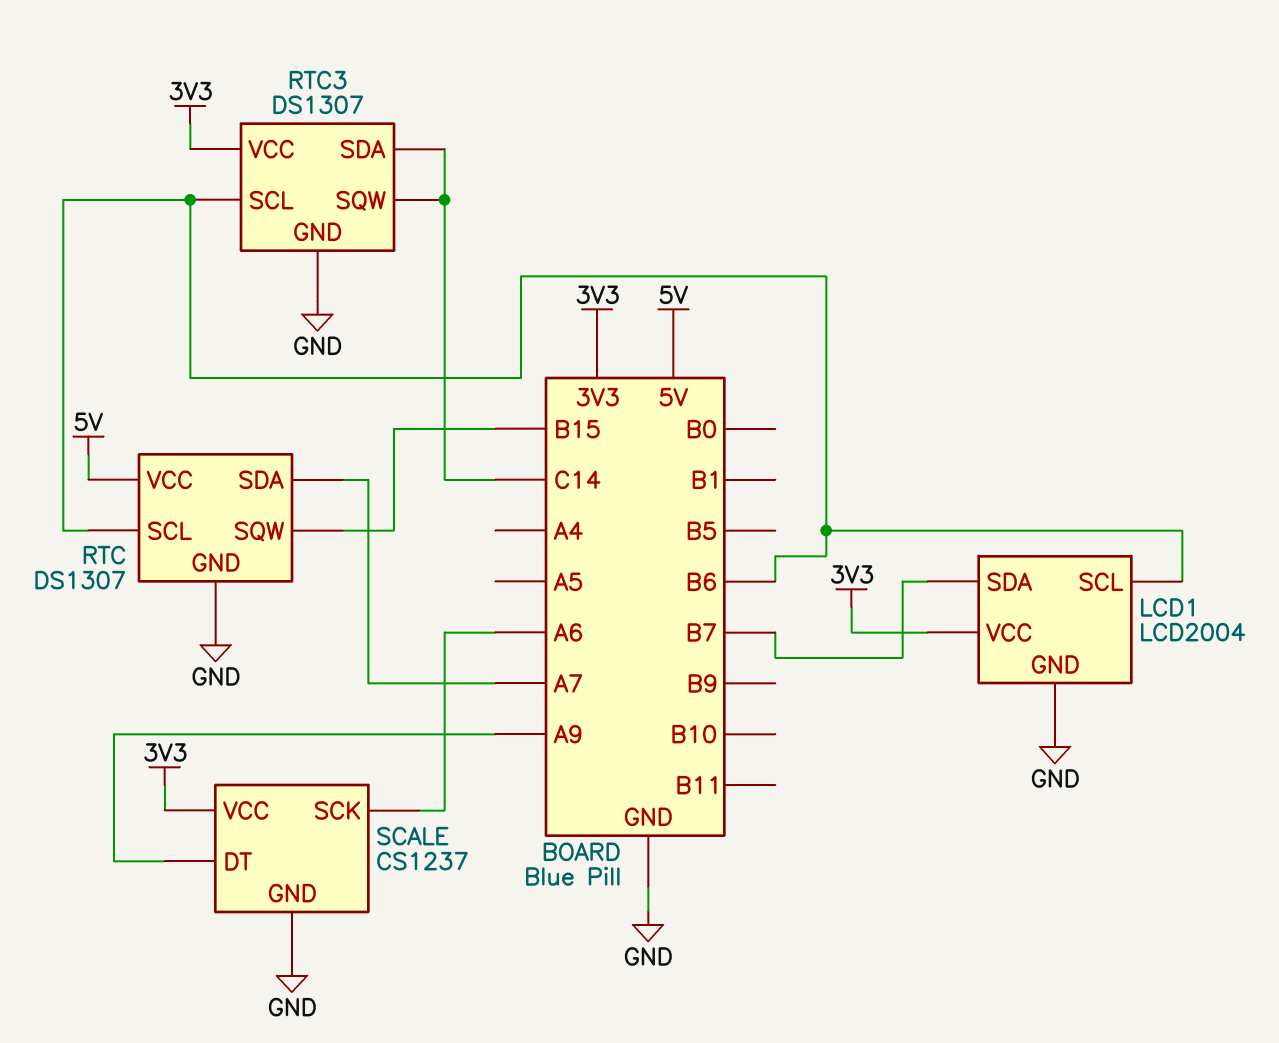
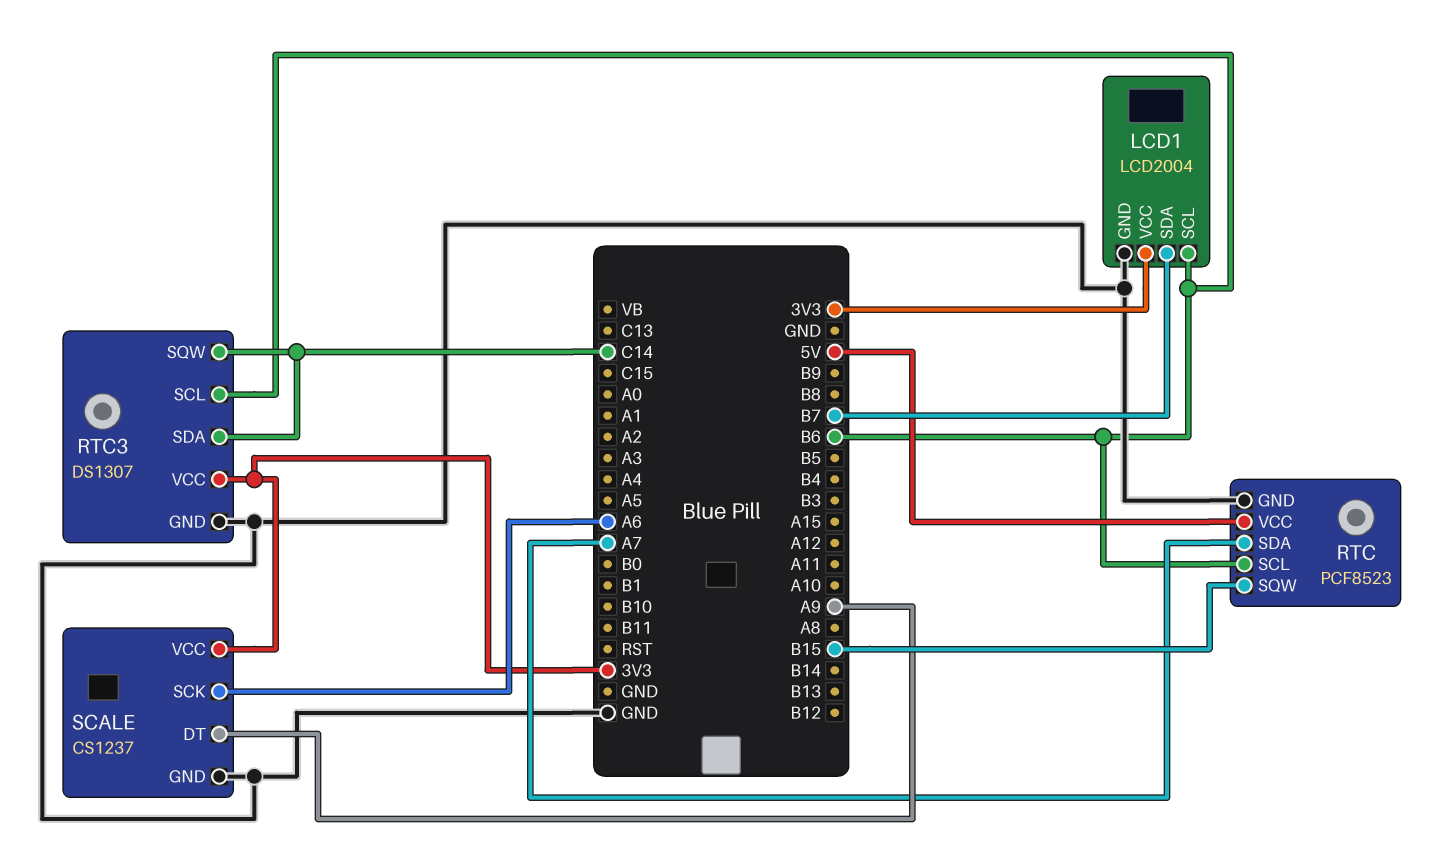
RTC: DS1307 -> PCF8523

